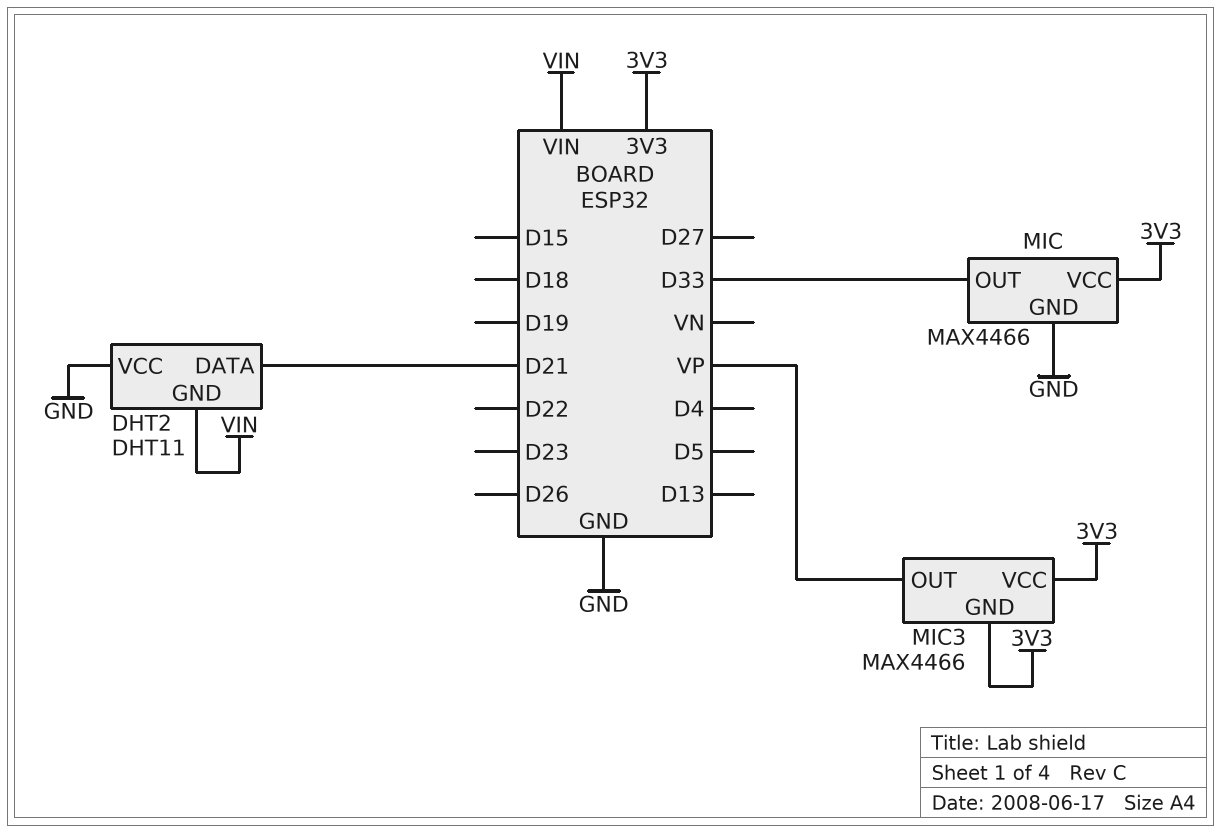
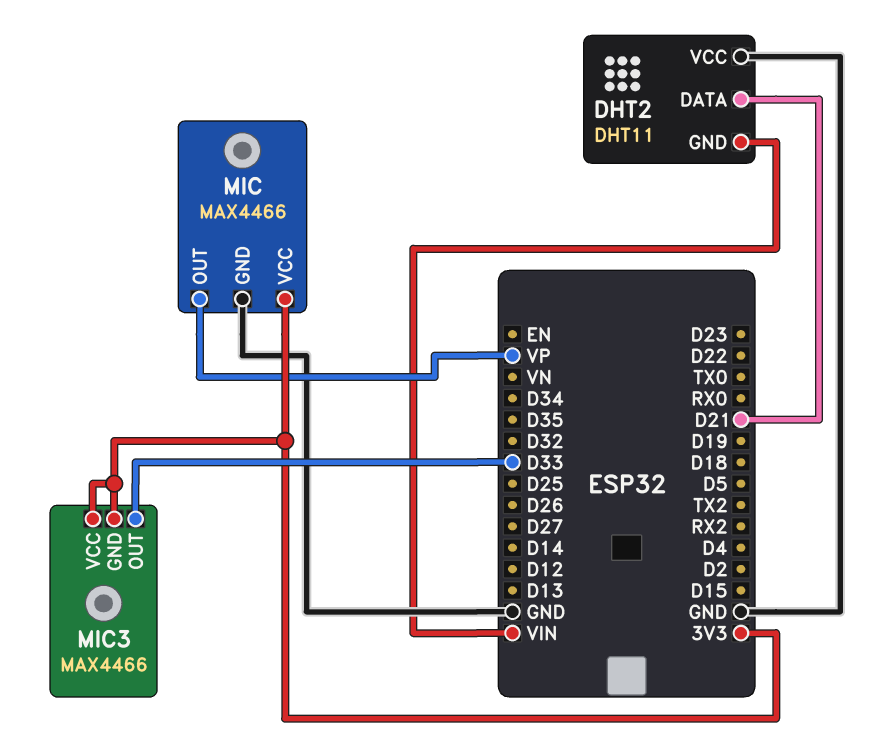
MIC pin OUT: D33 -> VP
MIC3 pin OUT: VP -> D33

